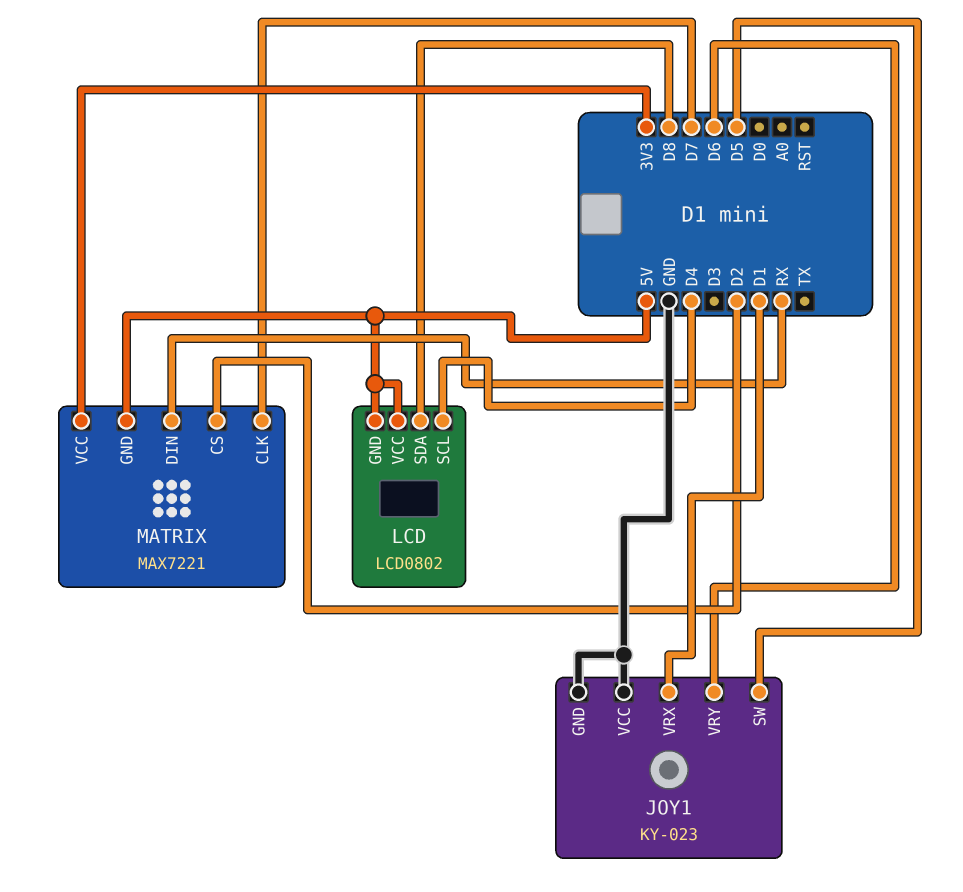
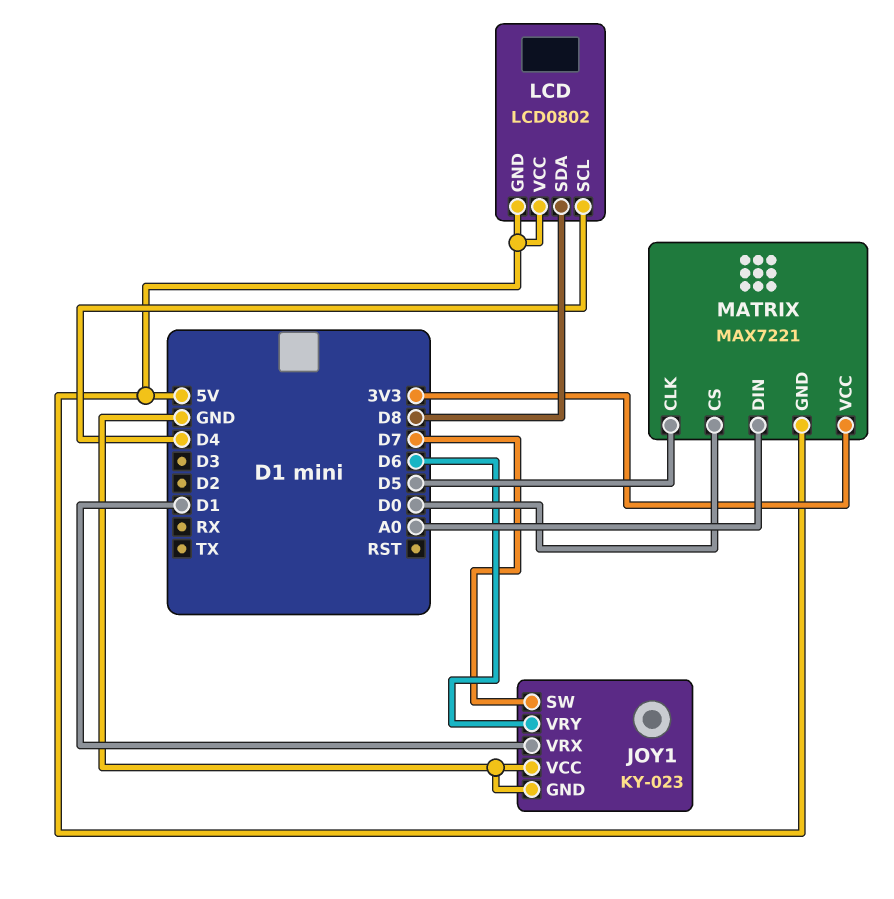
JOY1 pin SW: D5 -> D7
MATRIX pin CLK: D7 -> D5
MATRIX pin CS: D2 -> D0
MATRIX pin DIN: RX -> A0

